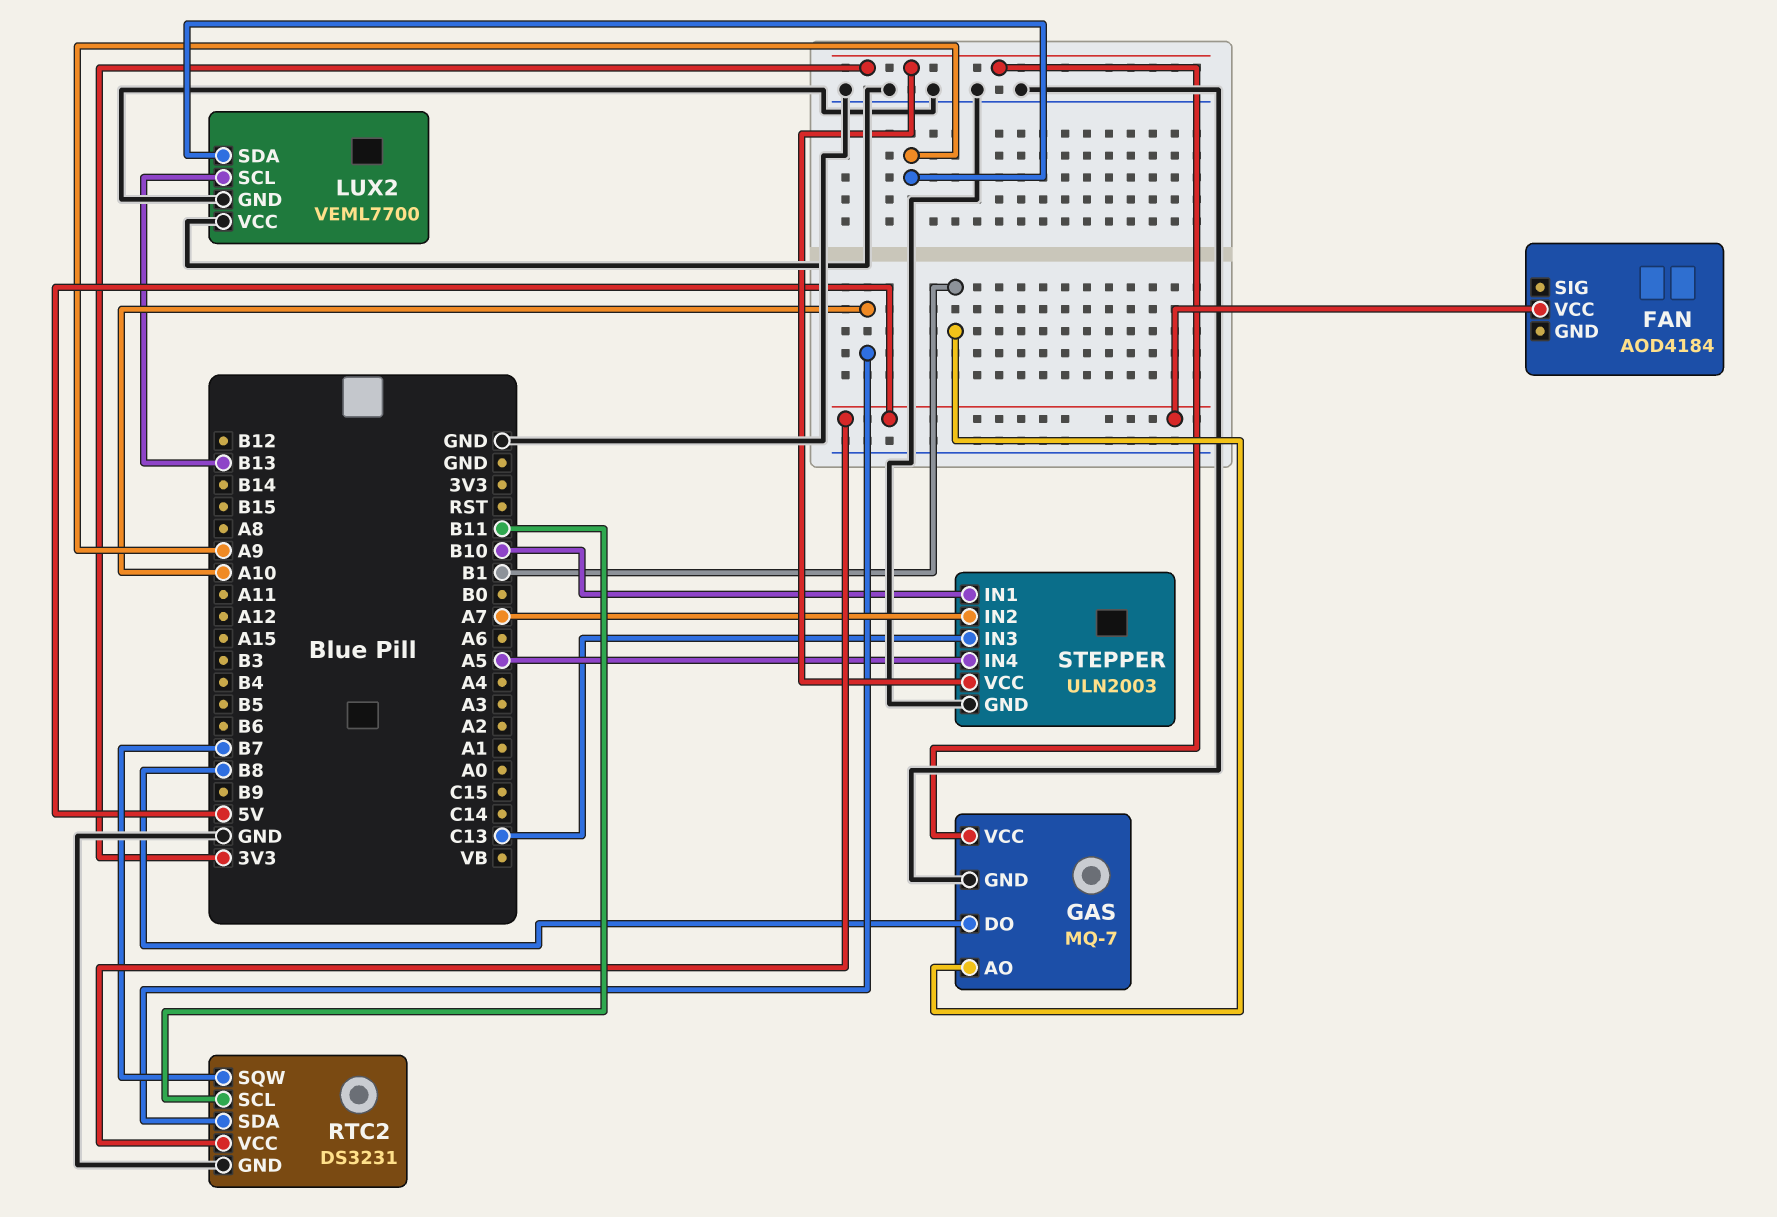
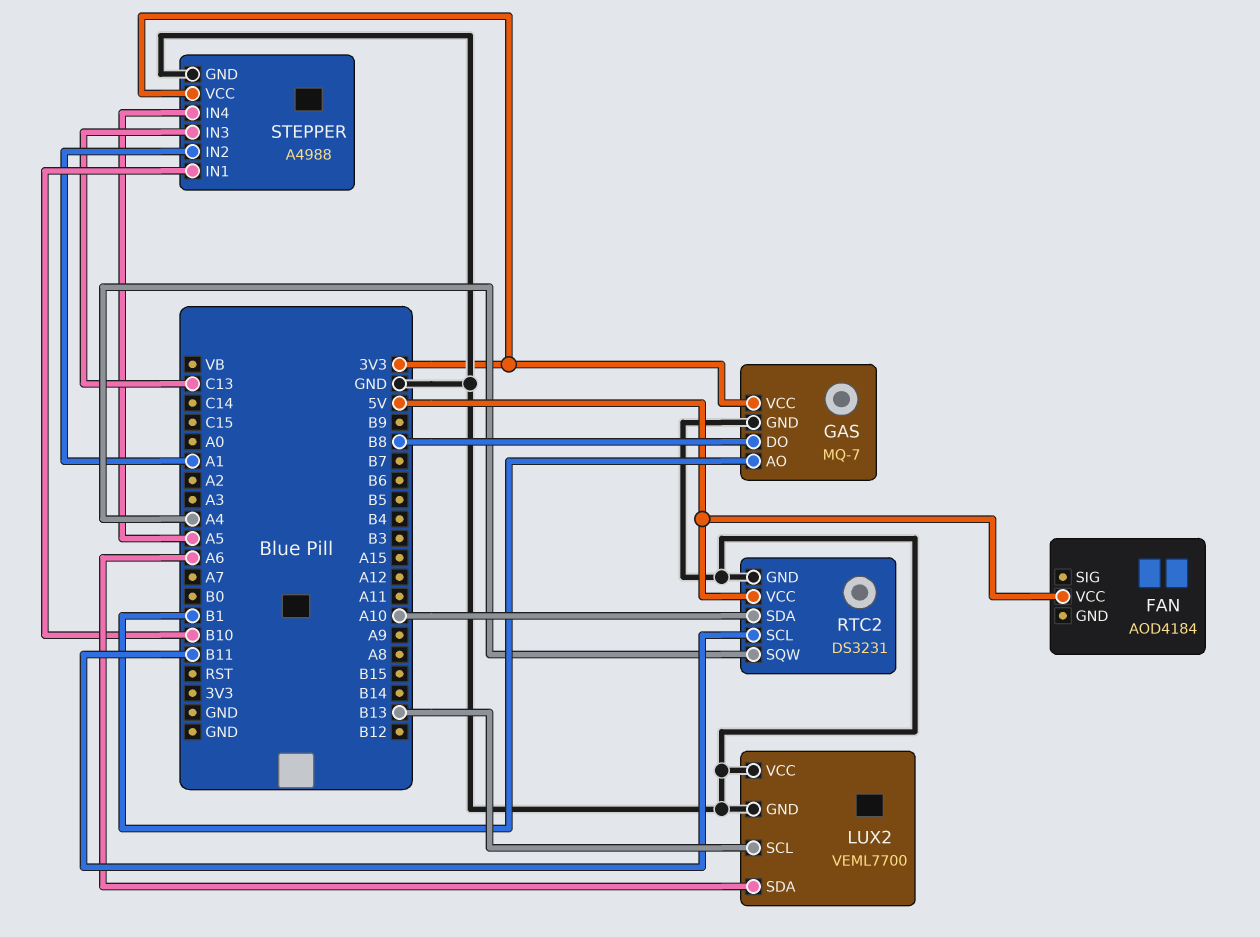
LUX2 pin SDA: A9 -> A6
RTC2 pin SQW: B7 -> A4
STEPPER: ULN2003 -> A4988
STEPPER pin IN2: A7 -> A1

